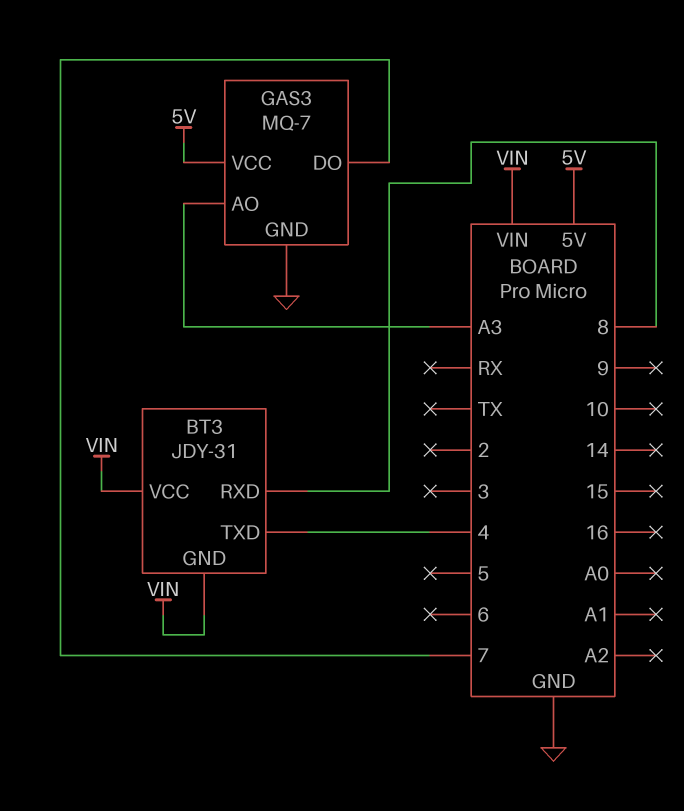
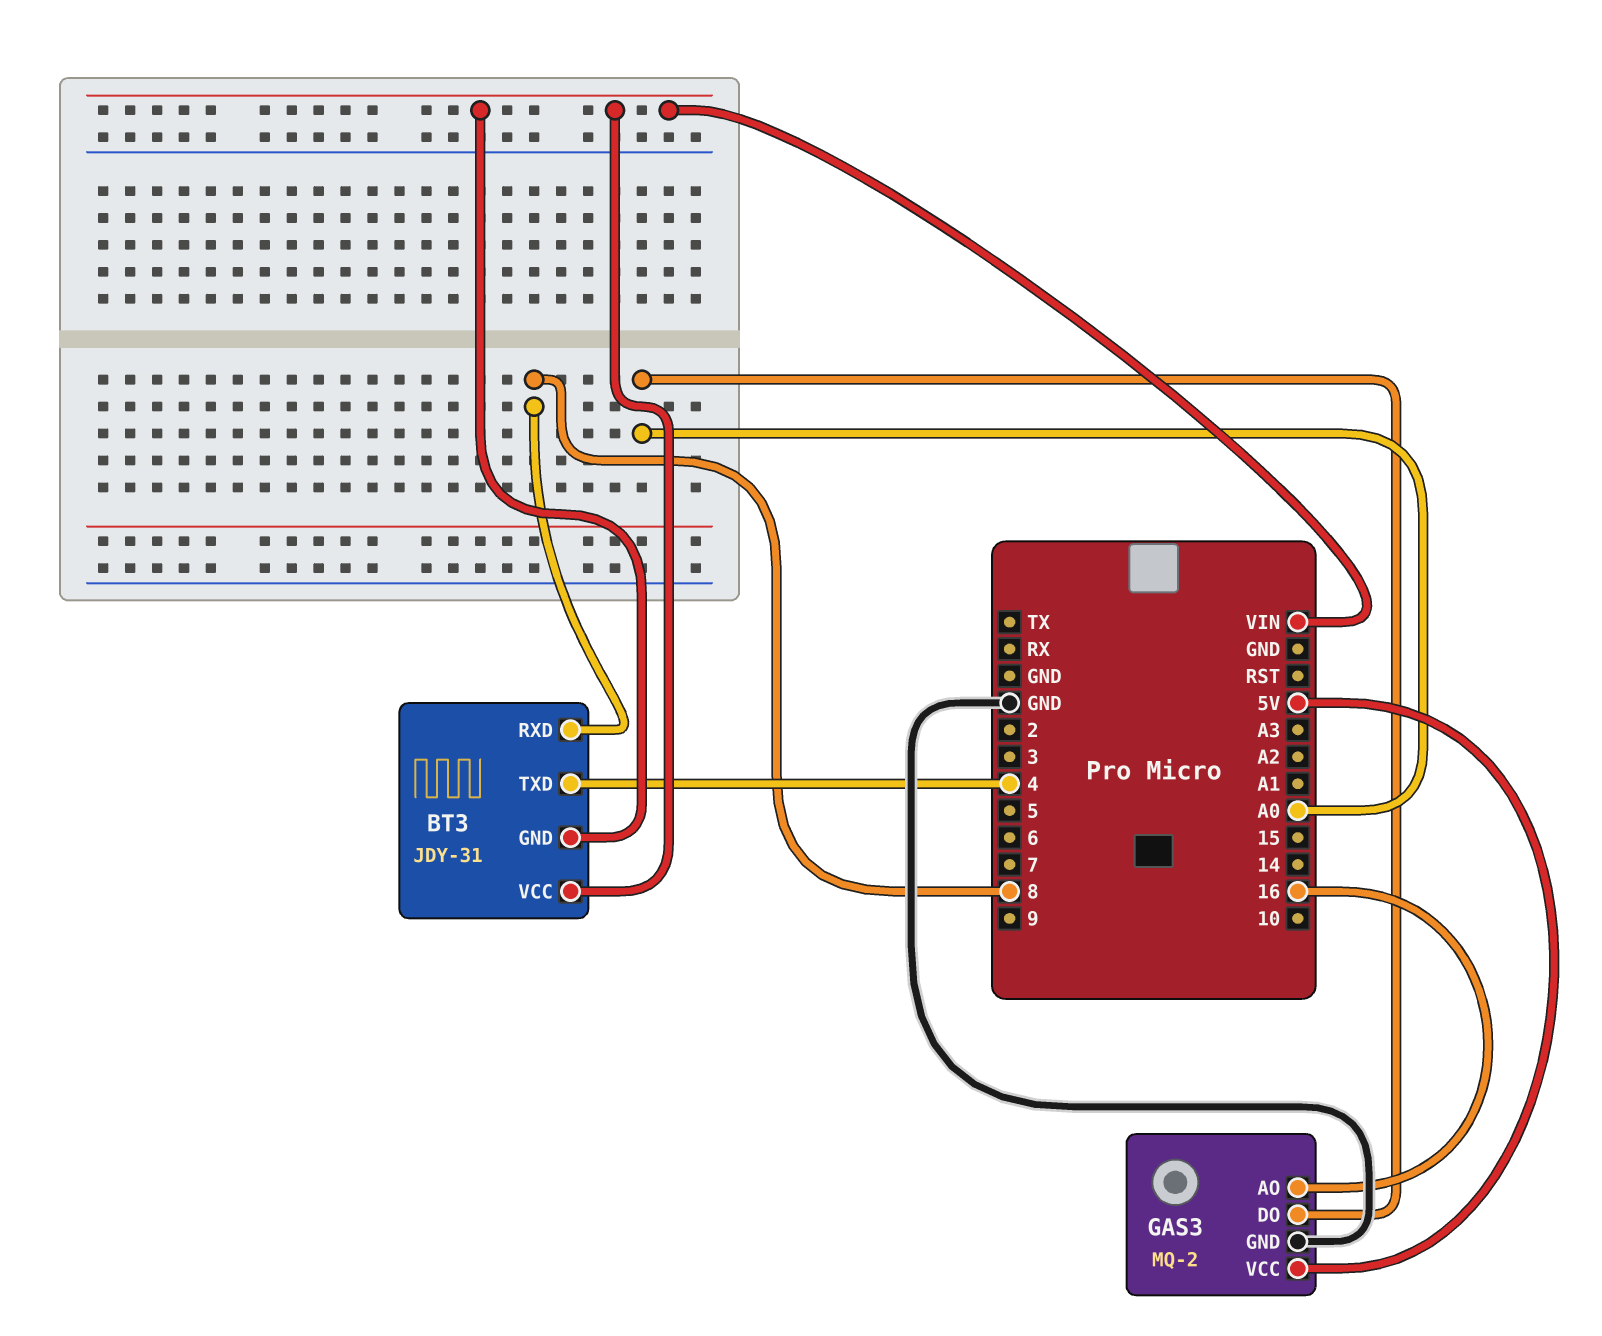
GAS3: MQ-7 -> MQ-2
GAS3 pin AO: A3 -> 16
GAS3 pin DO: 7 -> A0

